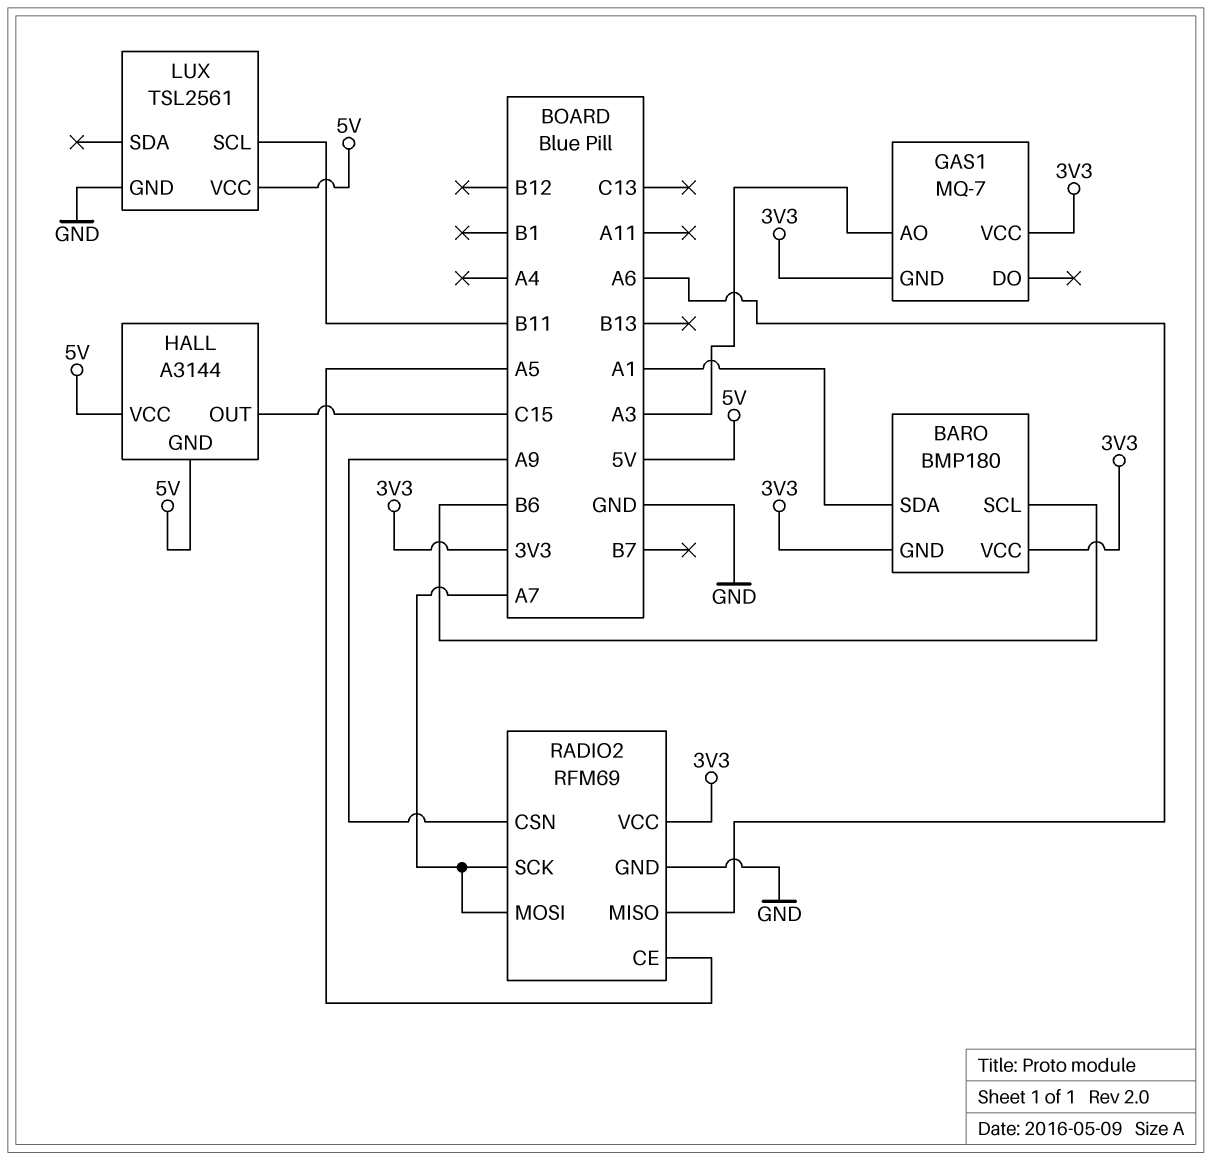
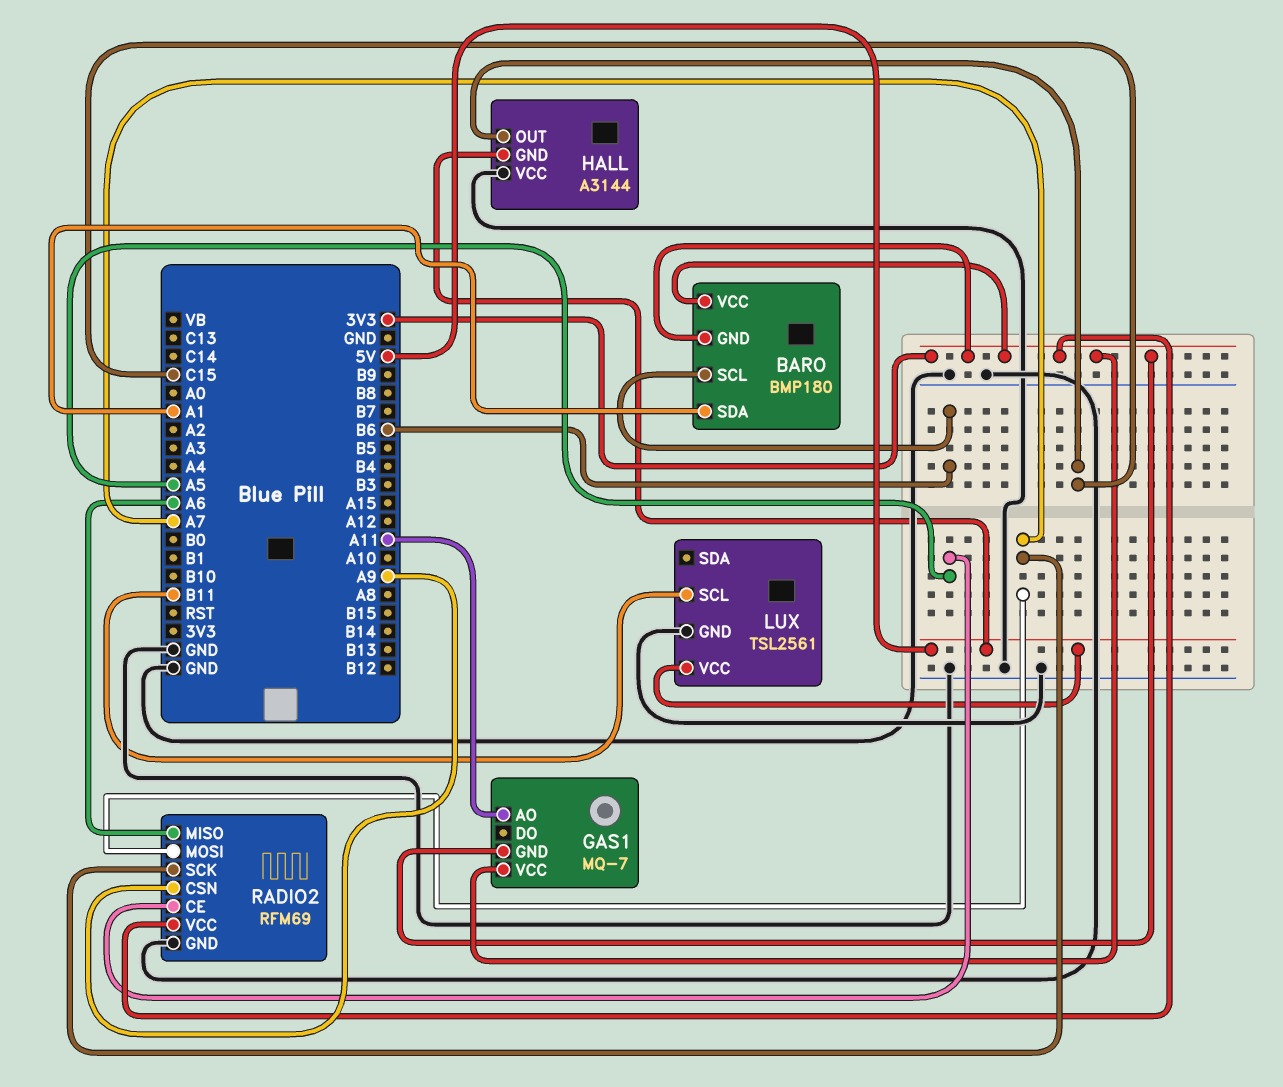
GAS1 pin AO: A3 -> A11
HALL pin VCC: 5V -> GND

